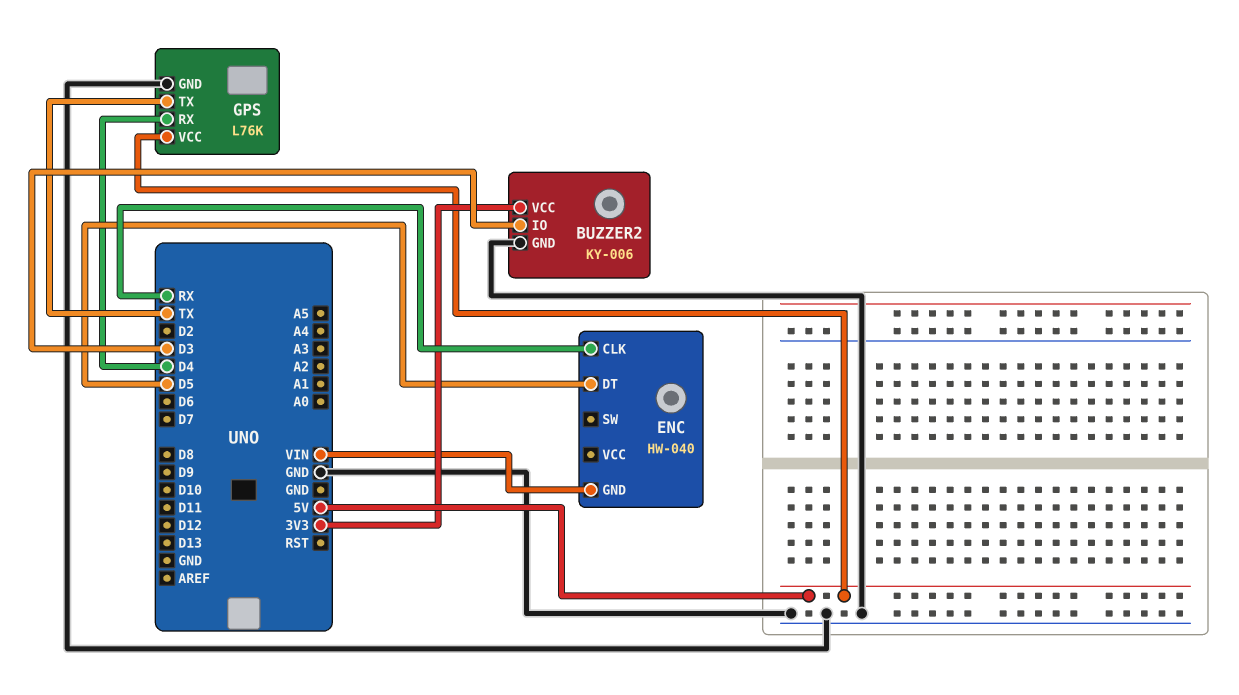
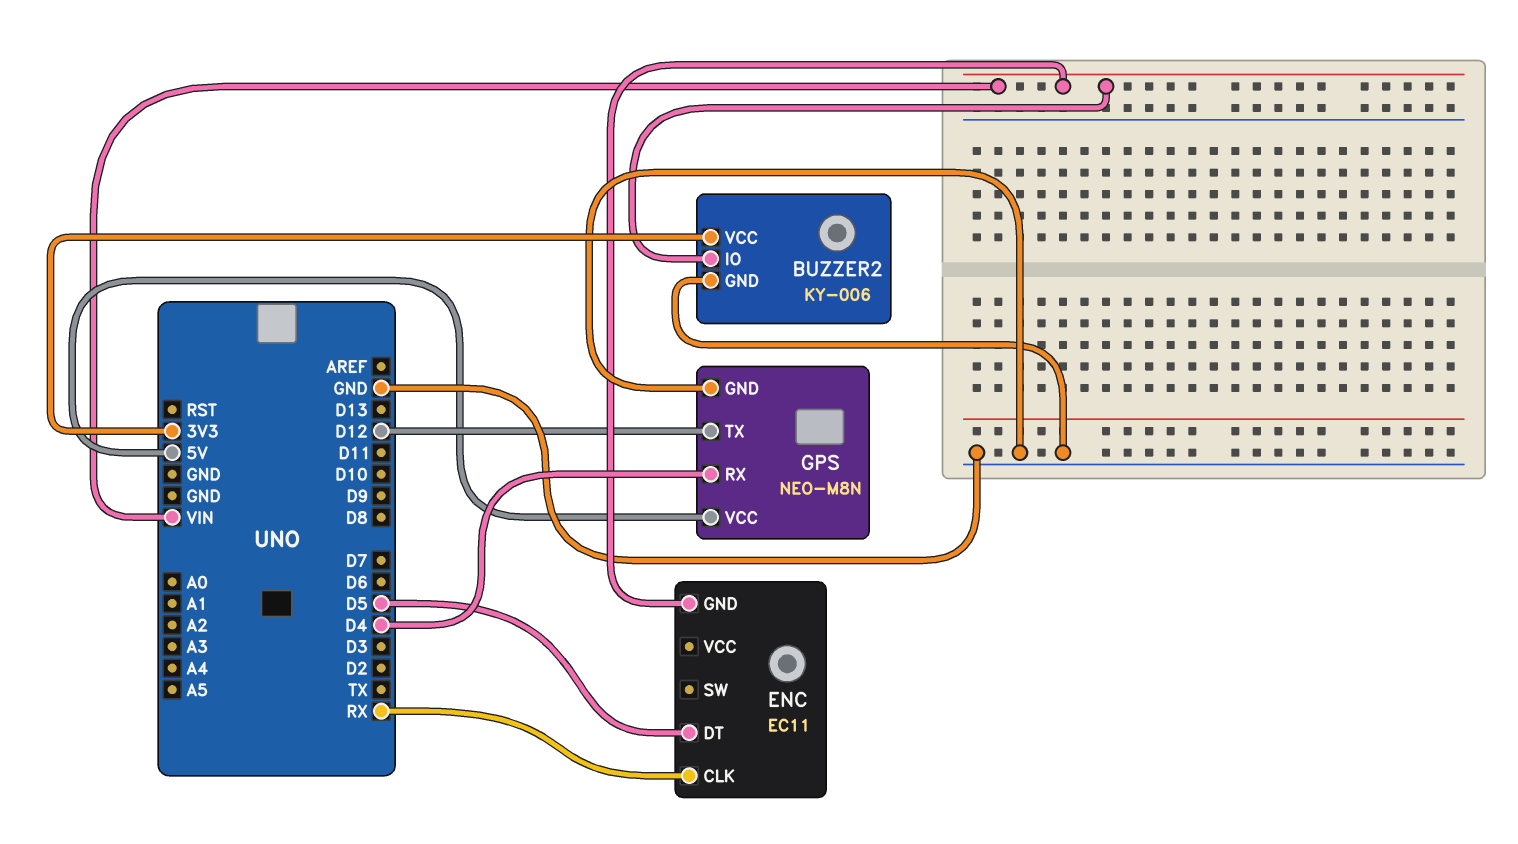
BUZZER2 pin IO: D3 -> VIN
ENC: HW-040 -> EC11
GPS: L76K -> NEO-M8N
GPS pin TX: TX -> D12

